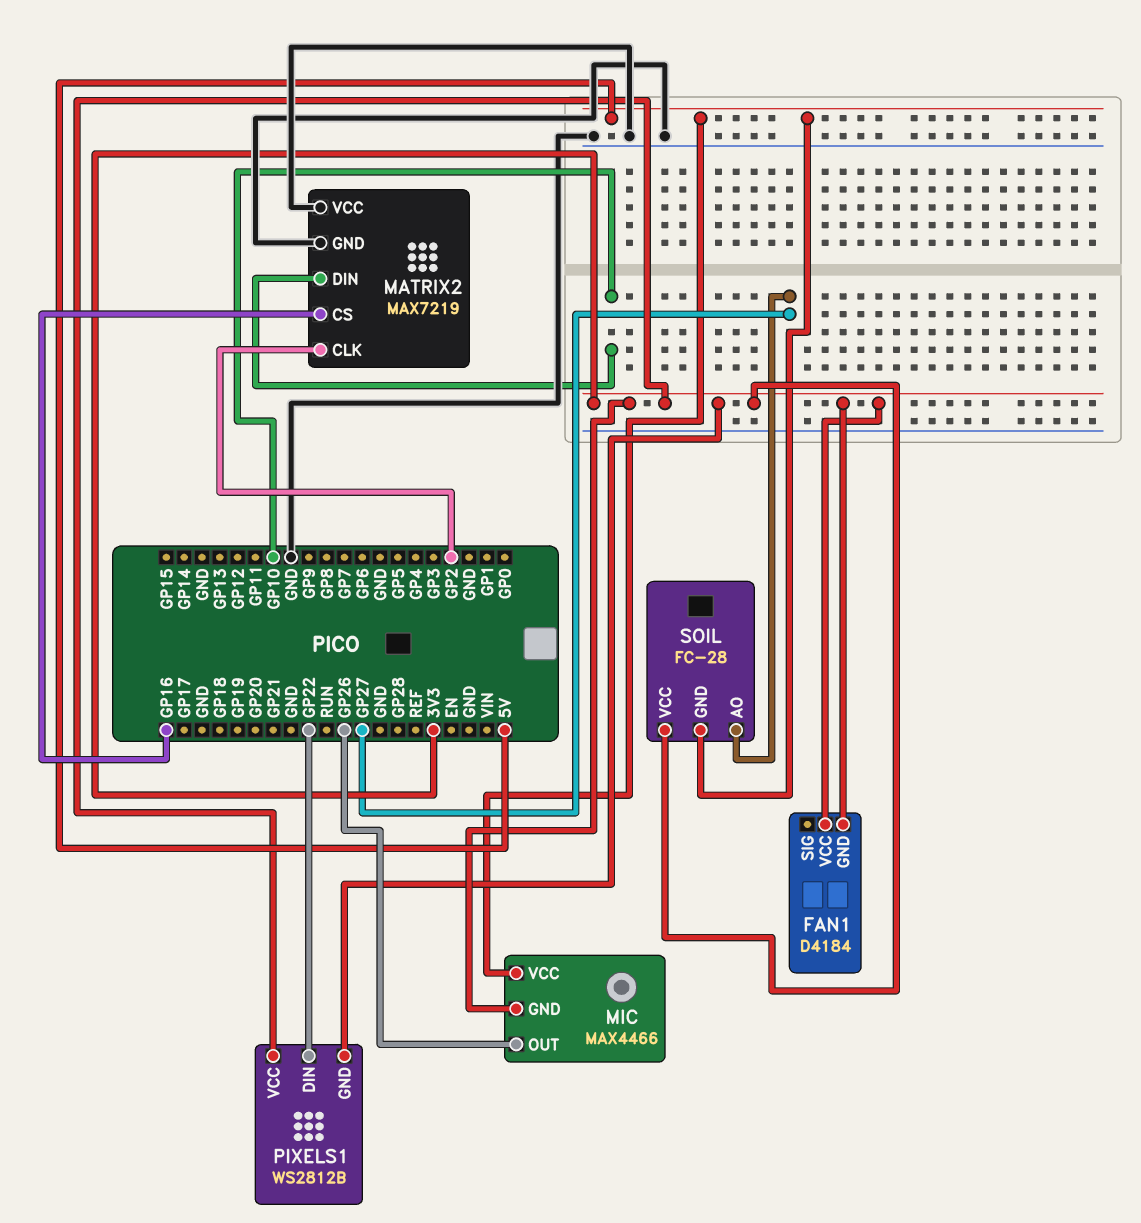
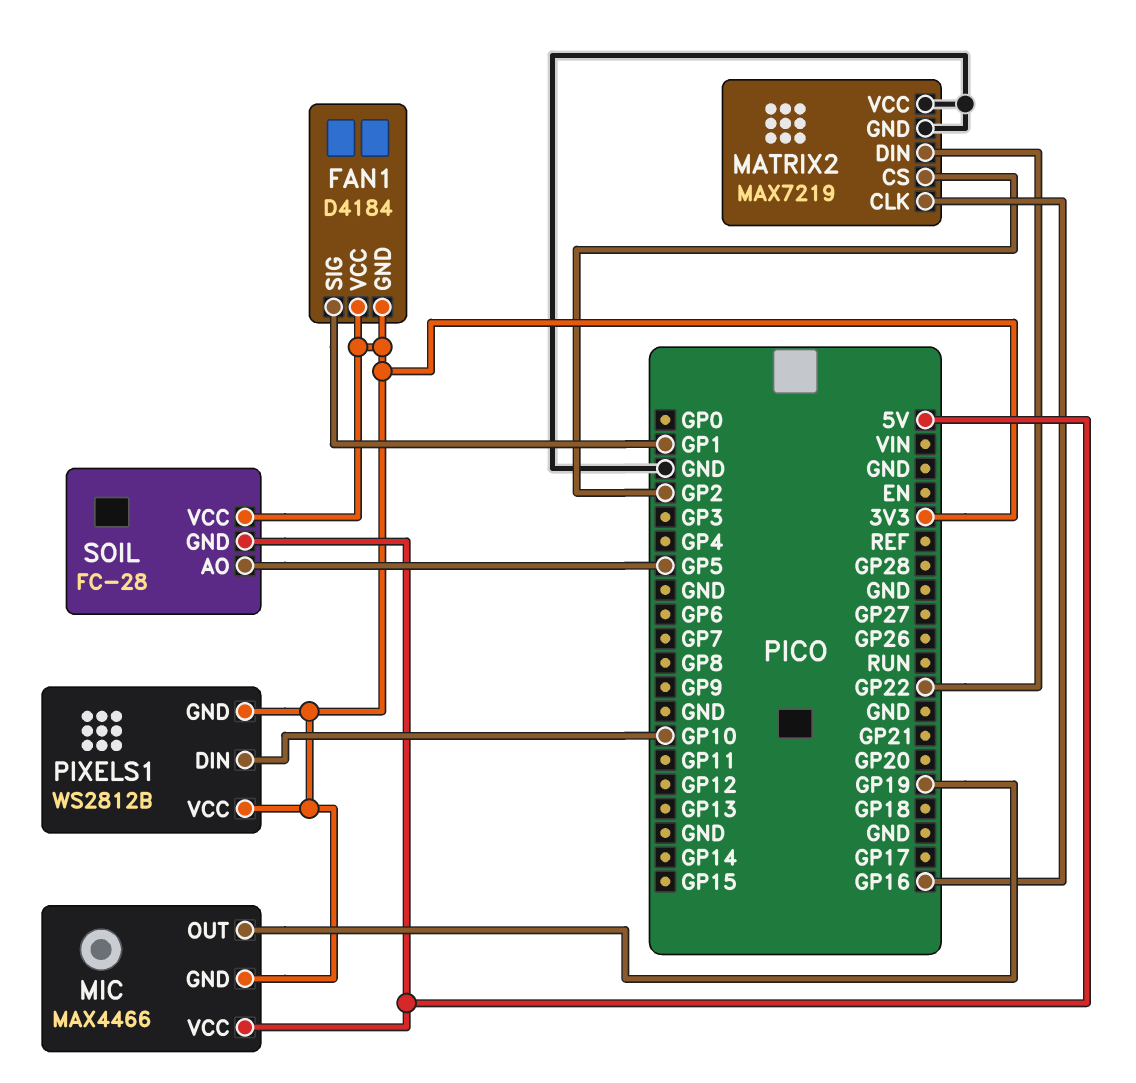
FAN1 pin SIG: none -> GP1
MATRIX2 pin CLK: GP2 -> GP16
MATRIX2 pin CS: GP16 -> GP2
MATRIX2 pin DIN: GP10 -> GP22
MIC pin OUT: GP26 -> GP19
PIXELS1 pin DIN: GP22 -> GP10
SOIL pin AO: GP27 -> GP5

